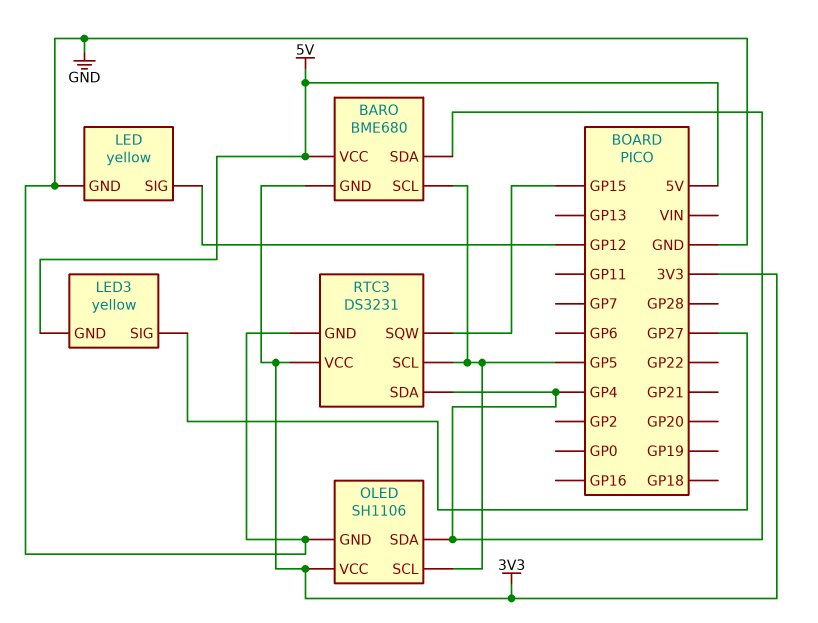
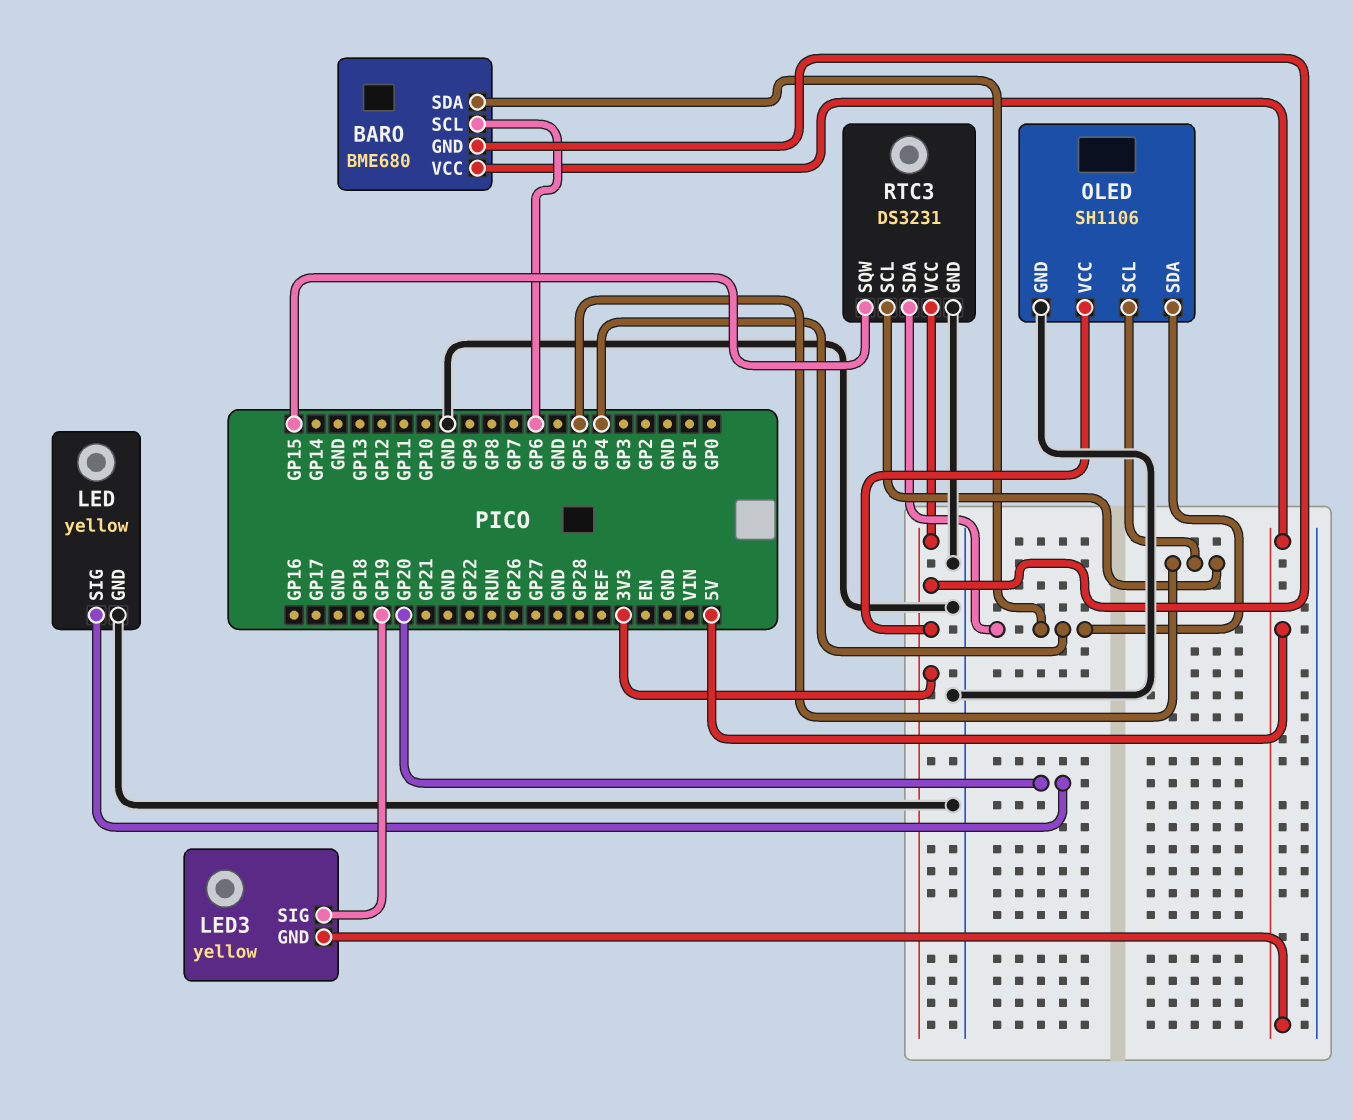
BARO pin SCL: GP5 -> GP6
LED pin SIG: GP12 -> GP20
LED3 pin SIG: GP27 -> GP19

